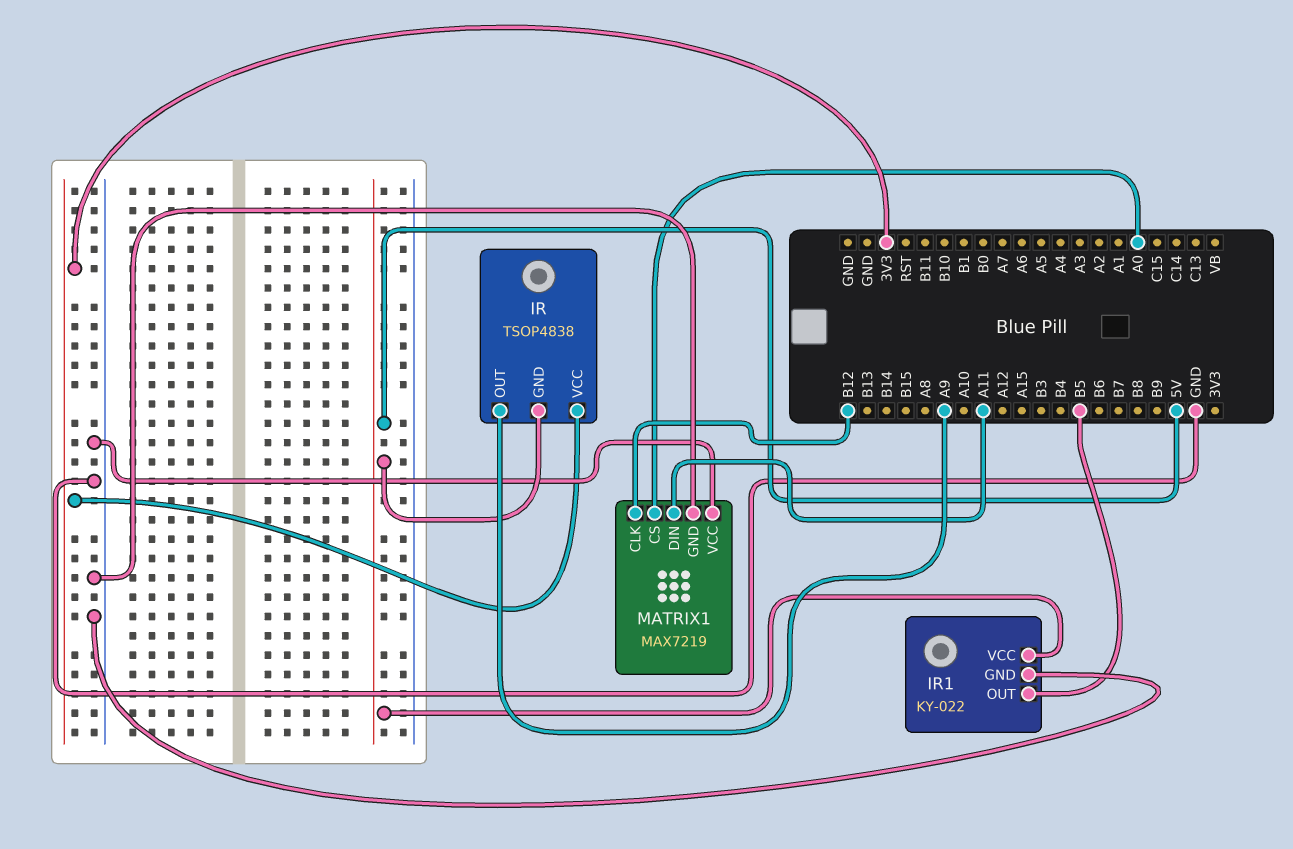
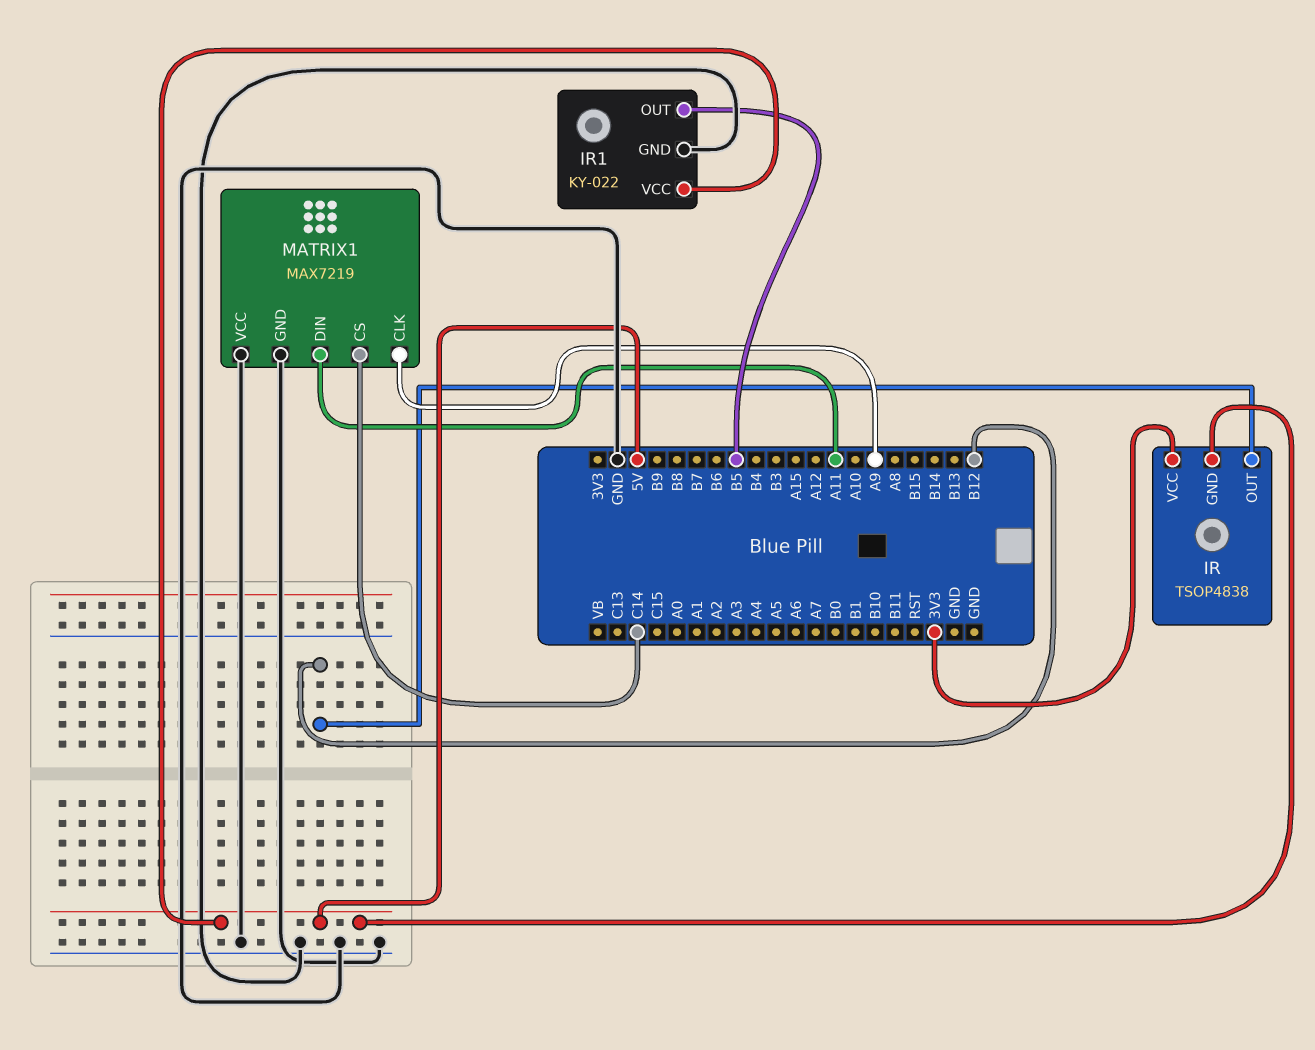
IR pin OUT: A9 -> B12
MATRIX1 pin CLK: B12 -> A9
MATRIX1 pin CS: A0 -> C14

